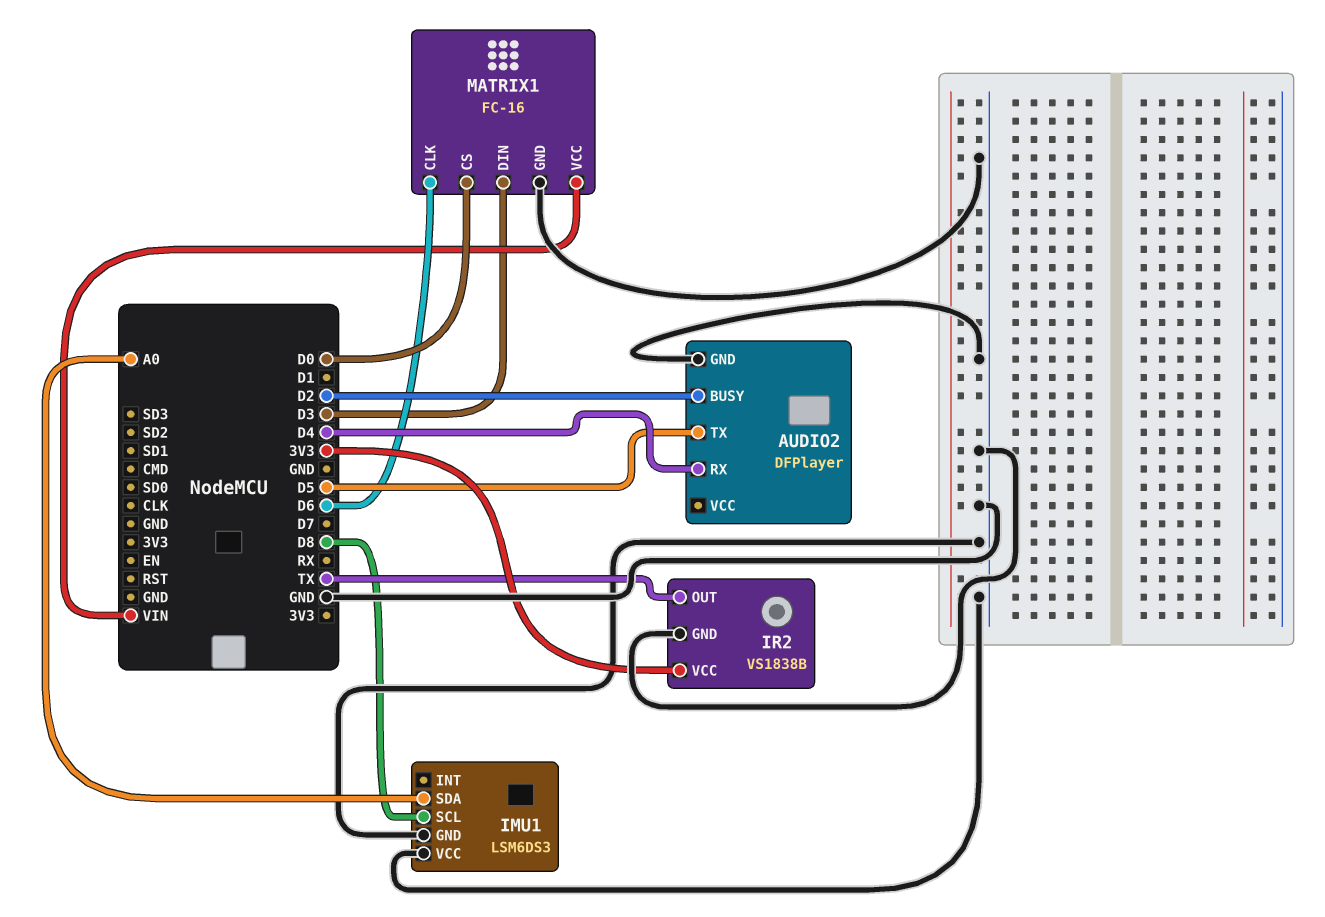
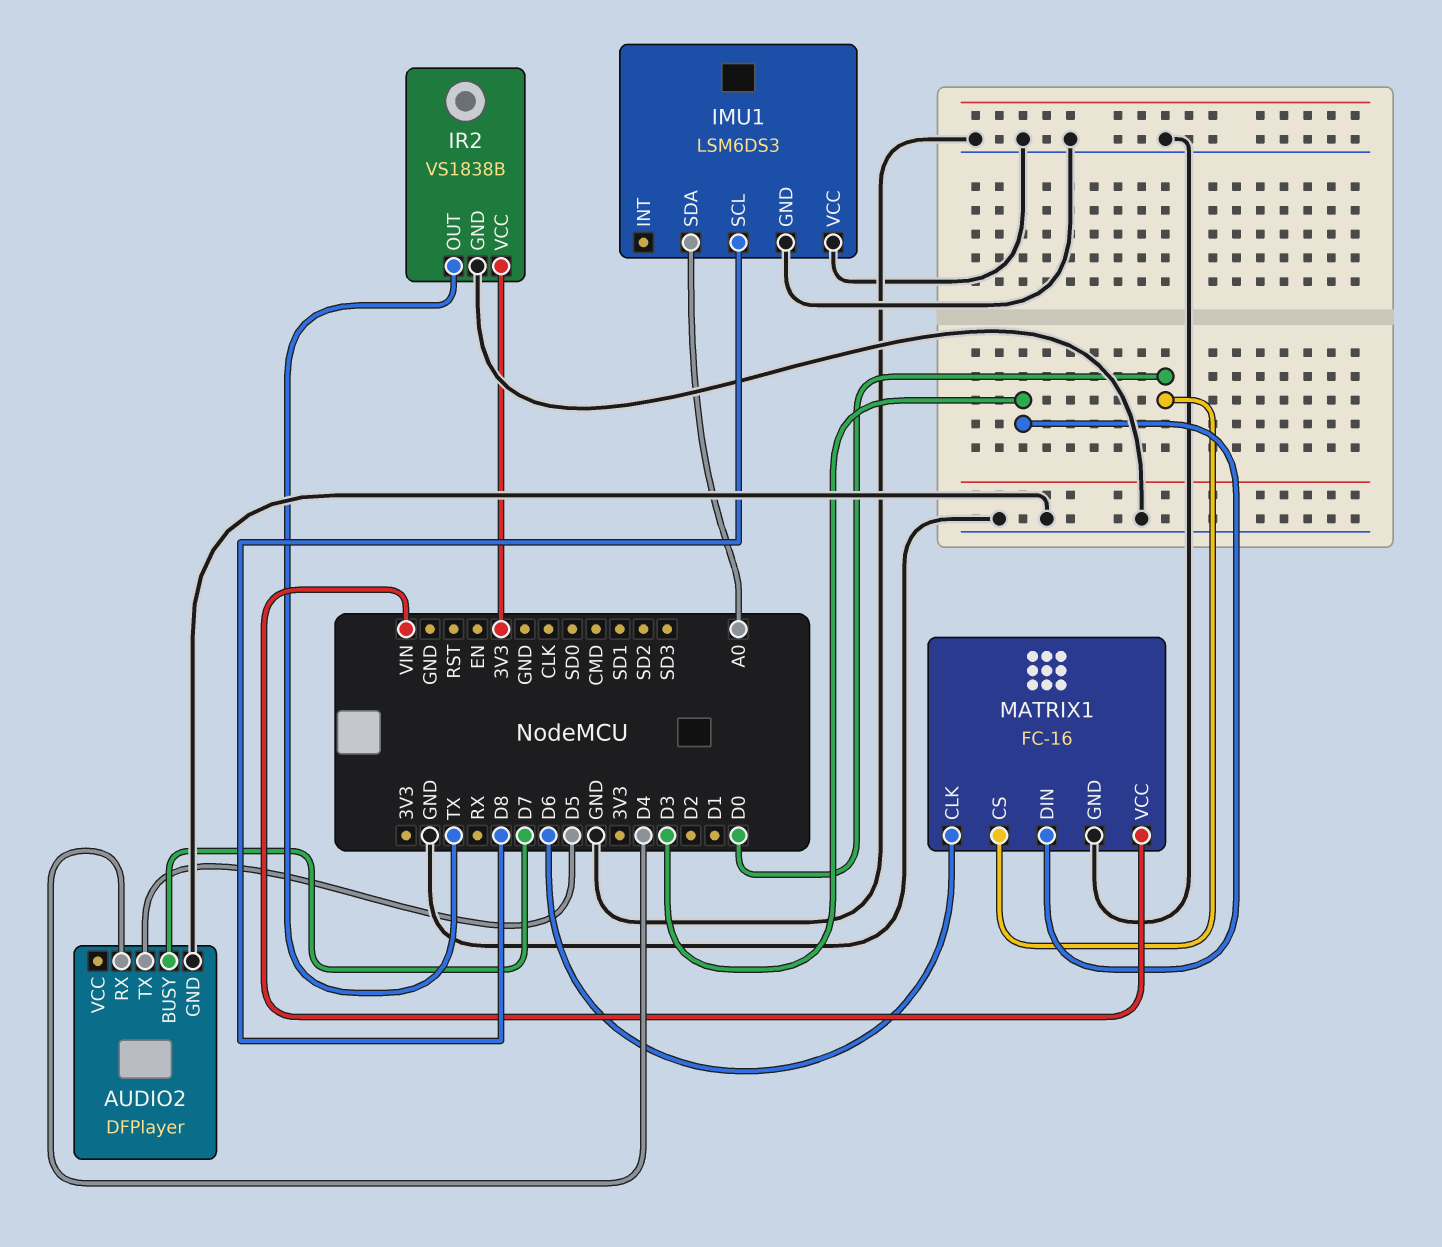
AUDIO2 pin BUSY: D2 -> D7

